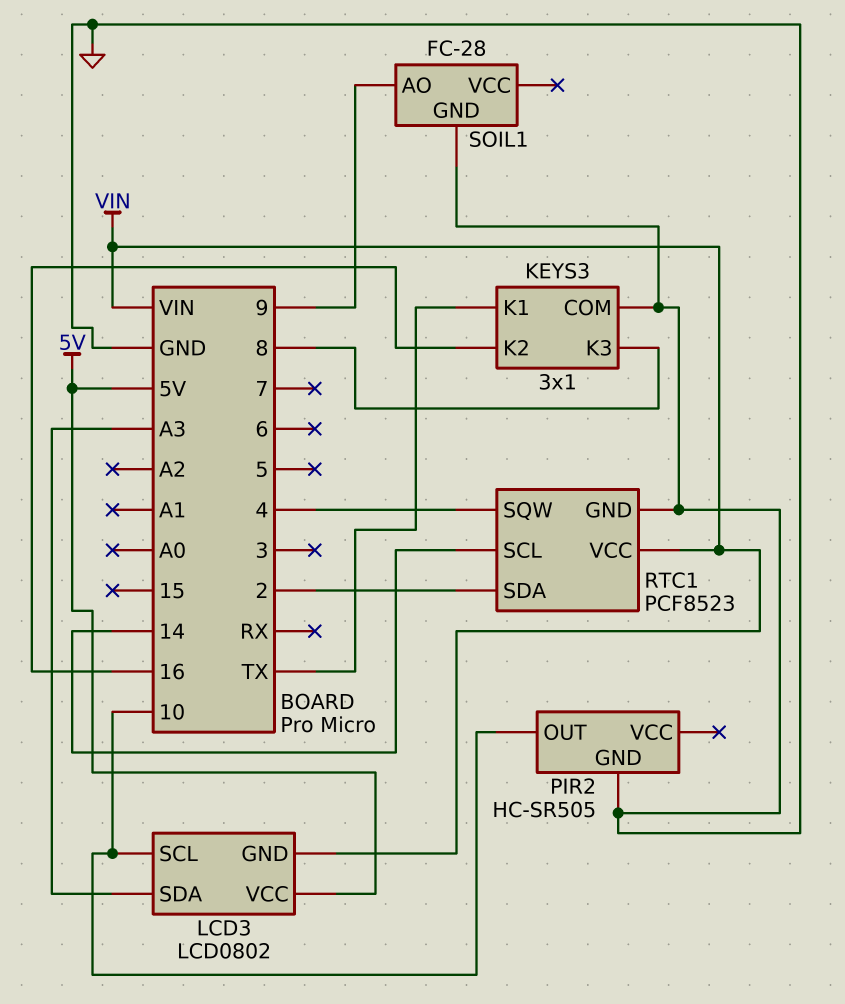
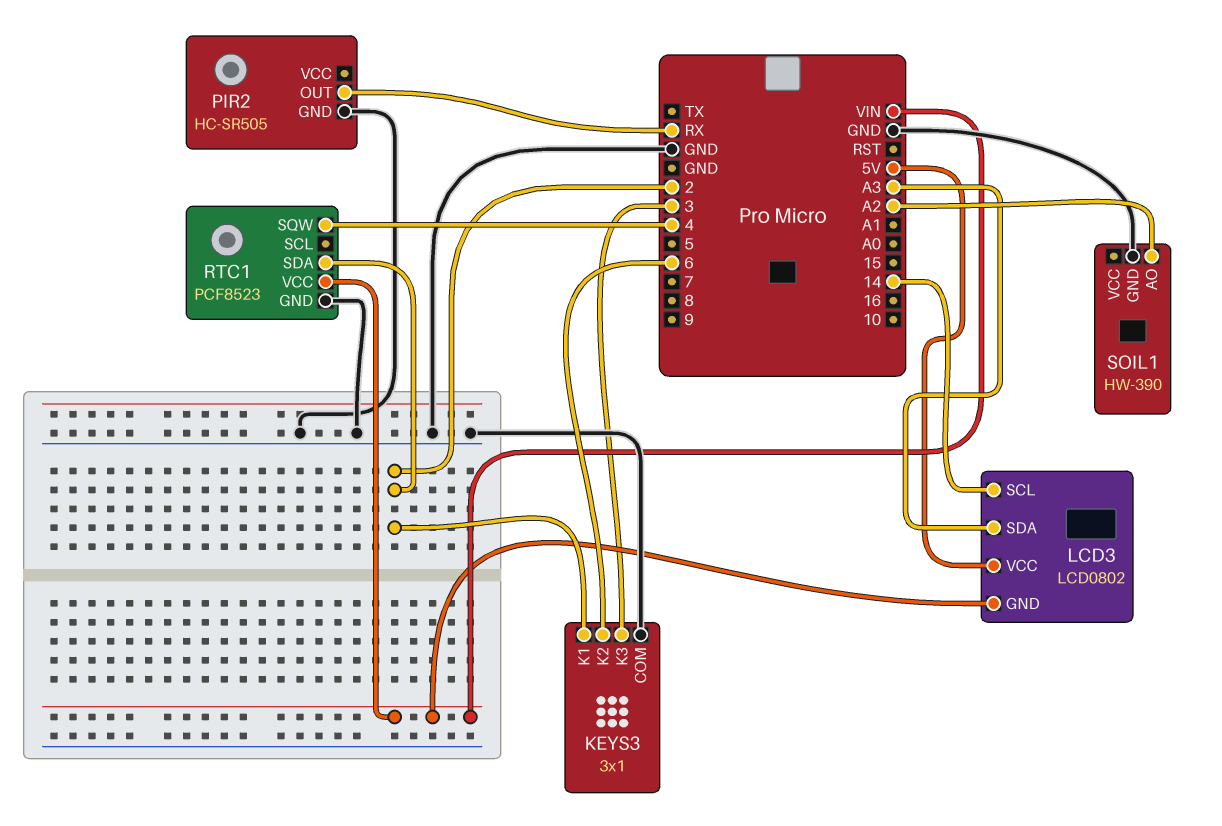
KEYS3 pin K1: TX -> 2
KEYS3 pin K2: 16 -> 6
KEYS3 pin K3: 8 -> 3
LCD3 pin SCL: 10 -> 14
PIR2 pin OUT: 10 -> RX
RTC1 pin SCL: 14 -> none
SOIL1: FC-28 -> HW-390
SOIL1 pin AO: 9 -> A2

